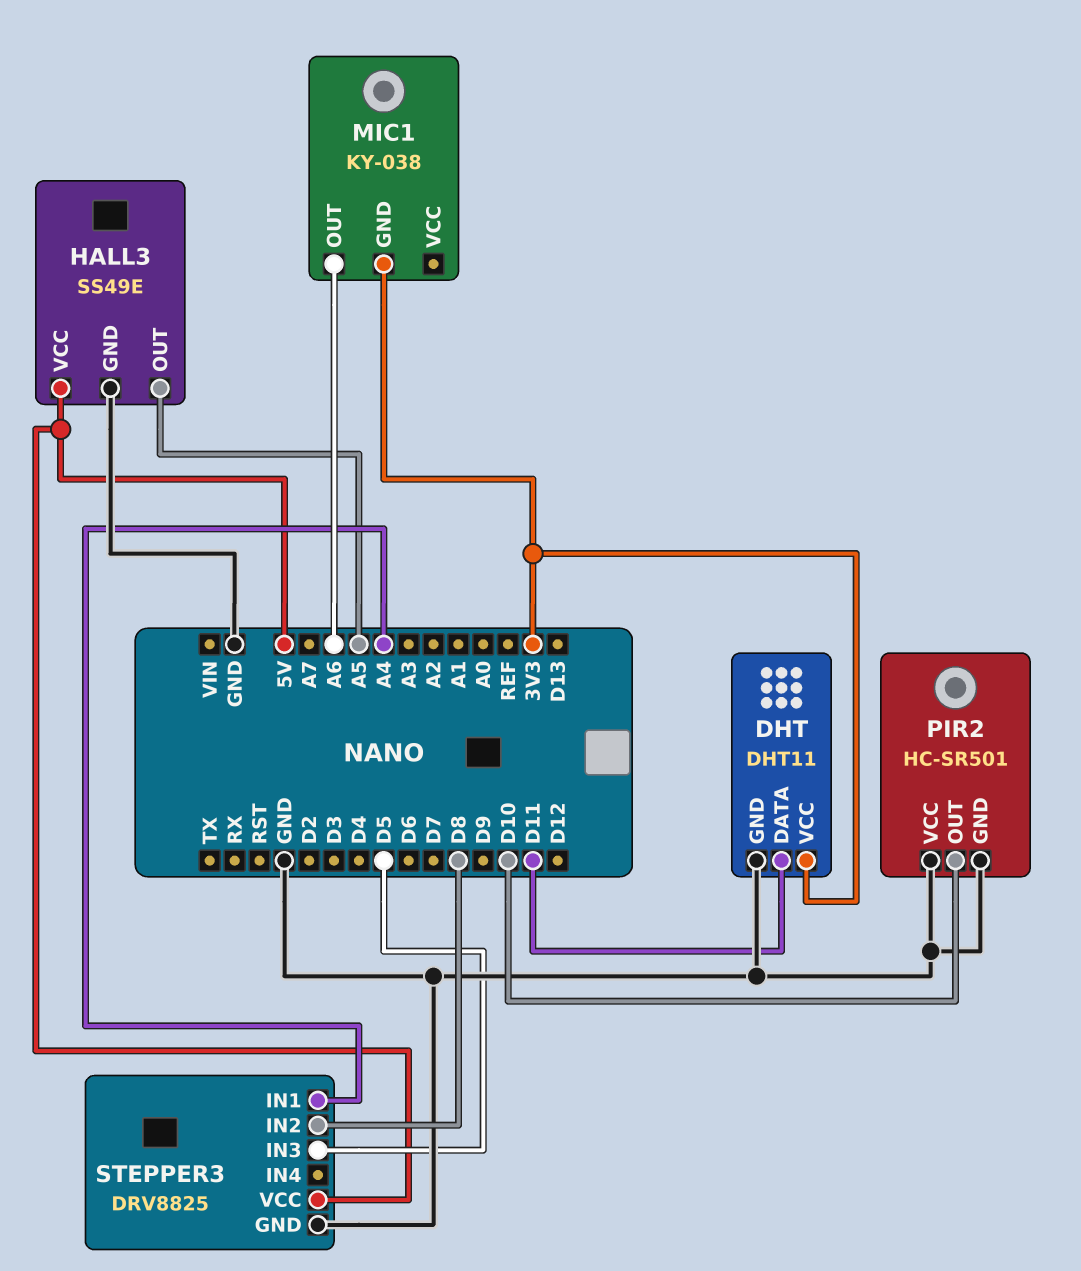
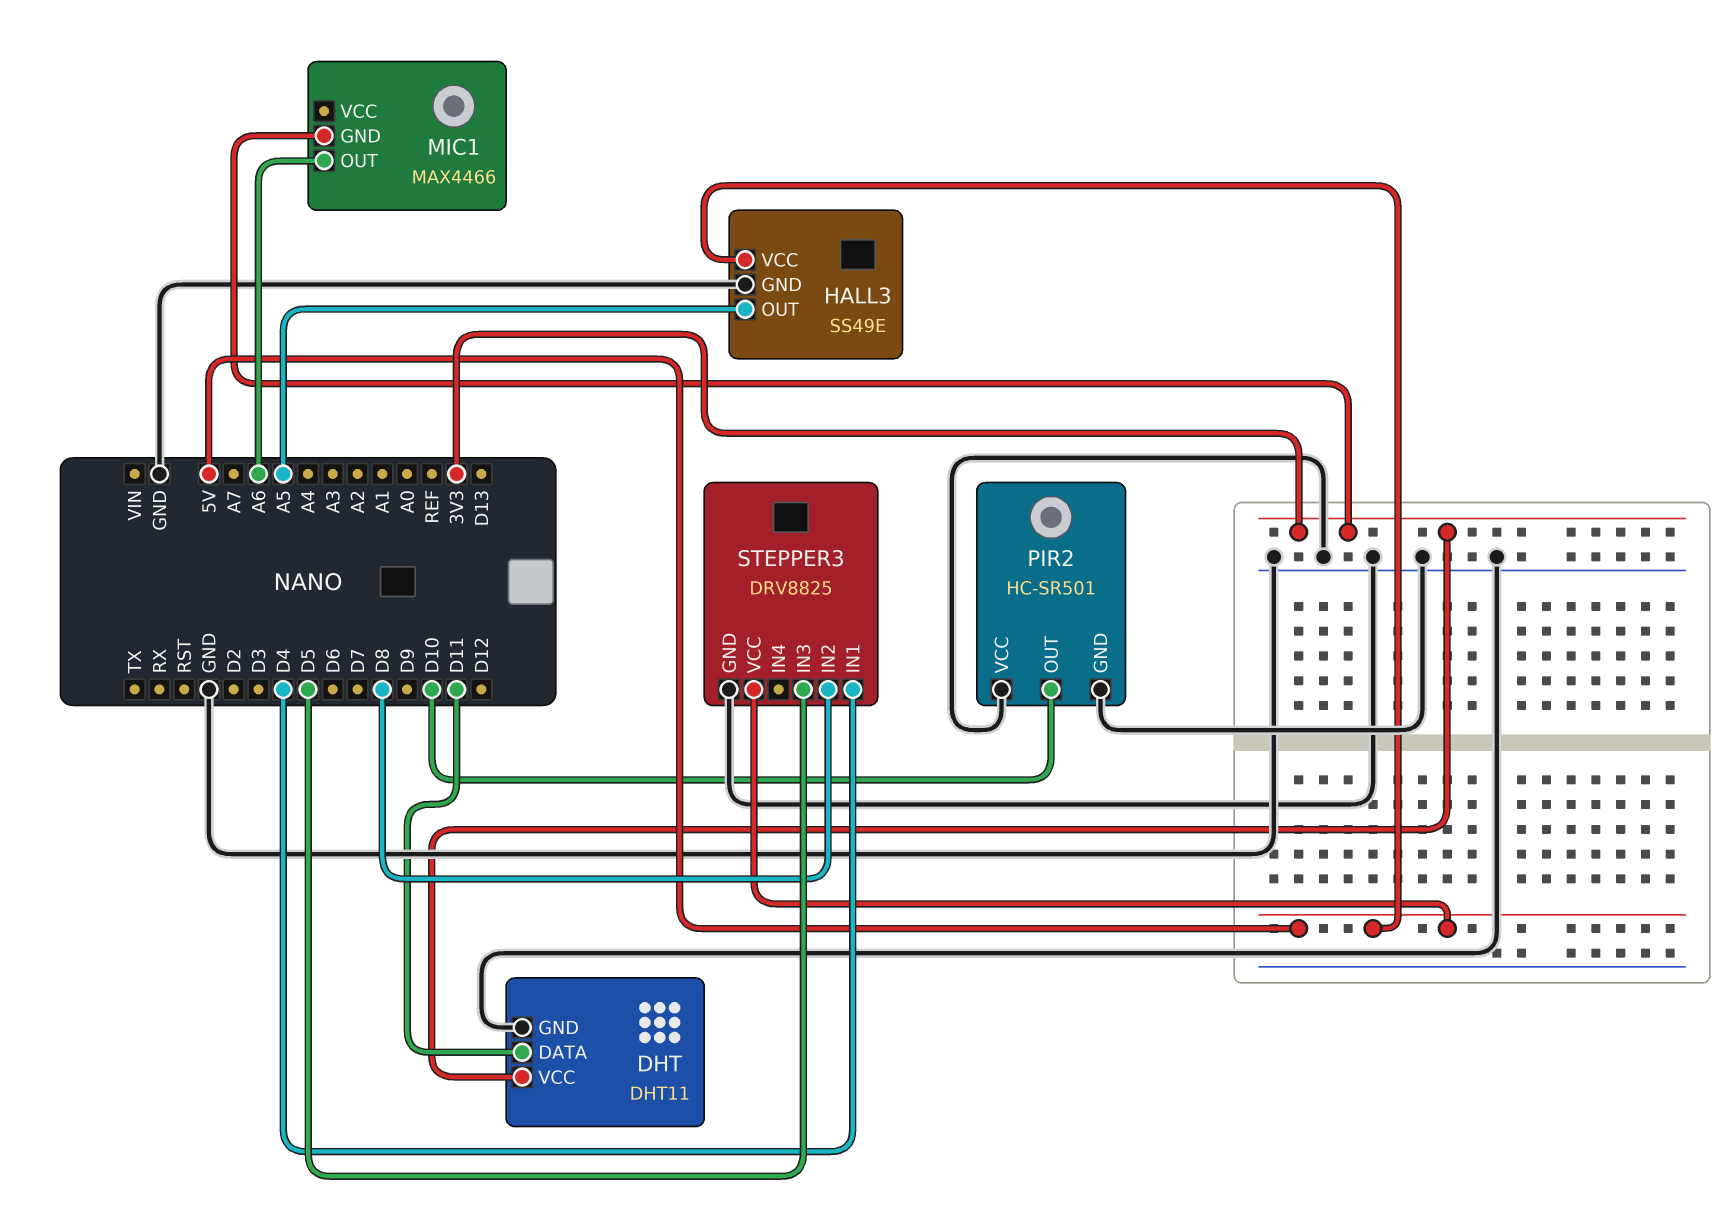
MIC1: KY-038 -> MAX4466
STEPPER3 pin IN1: A4 -> D4

